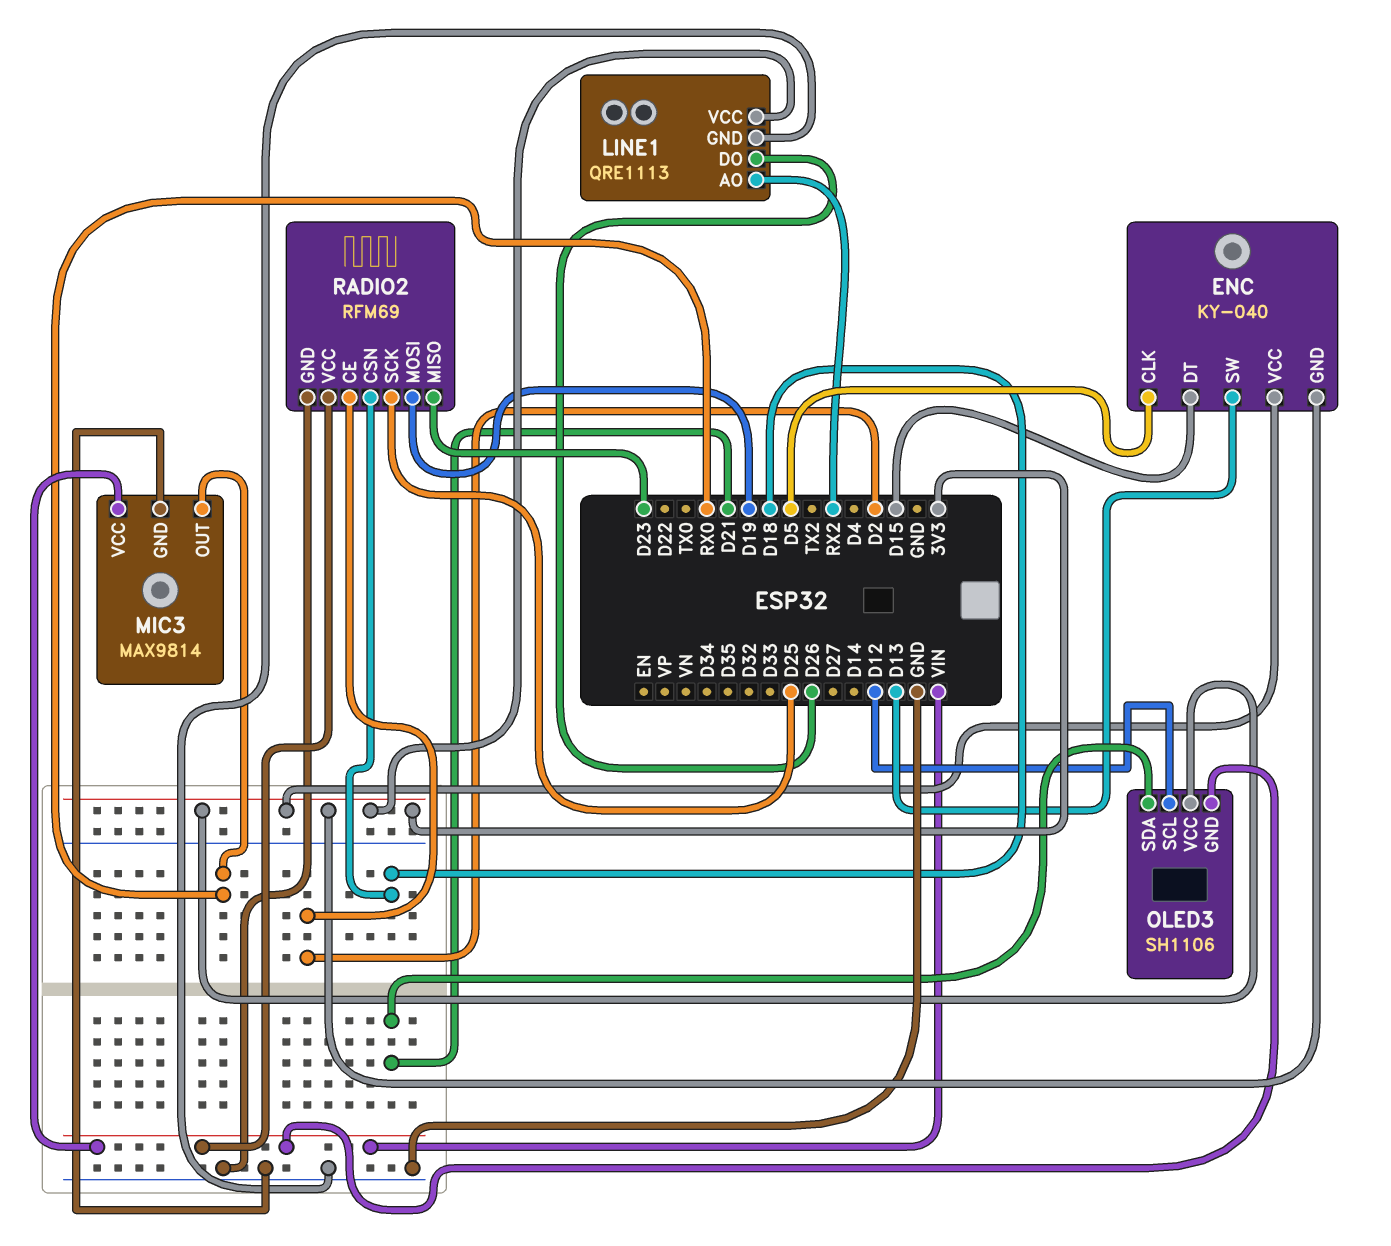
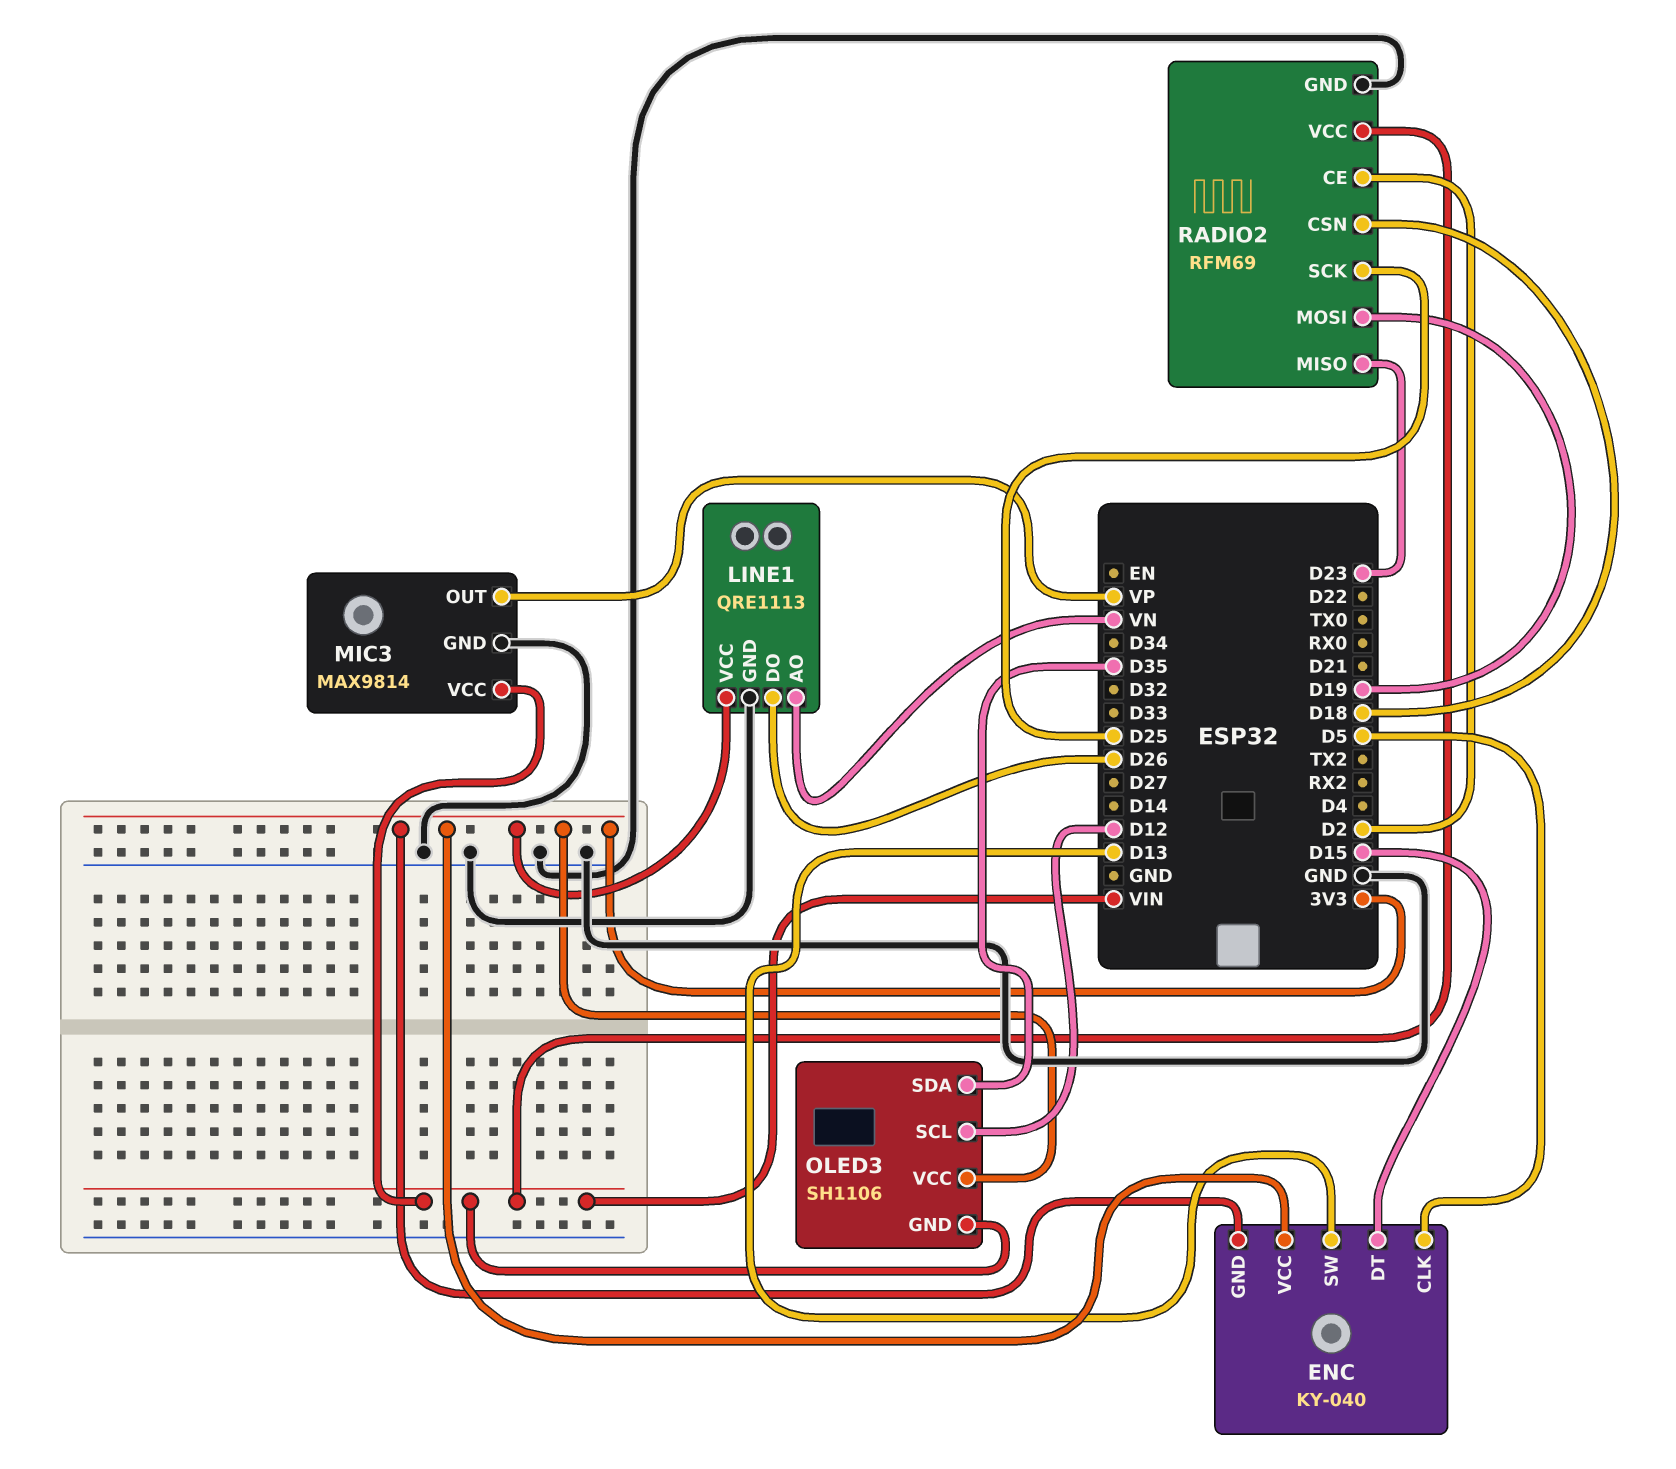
LINE1 pin AO: RX2 -> VN
MIC3 pin OUT: RX0 -> VP
OLED3 pin SDA: D21 -> D35

